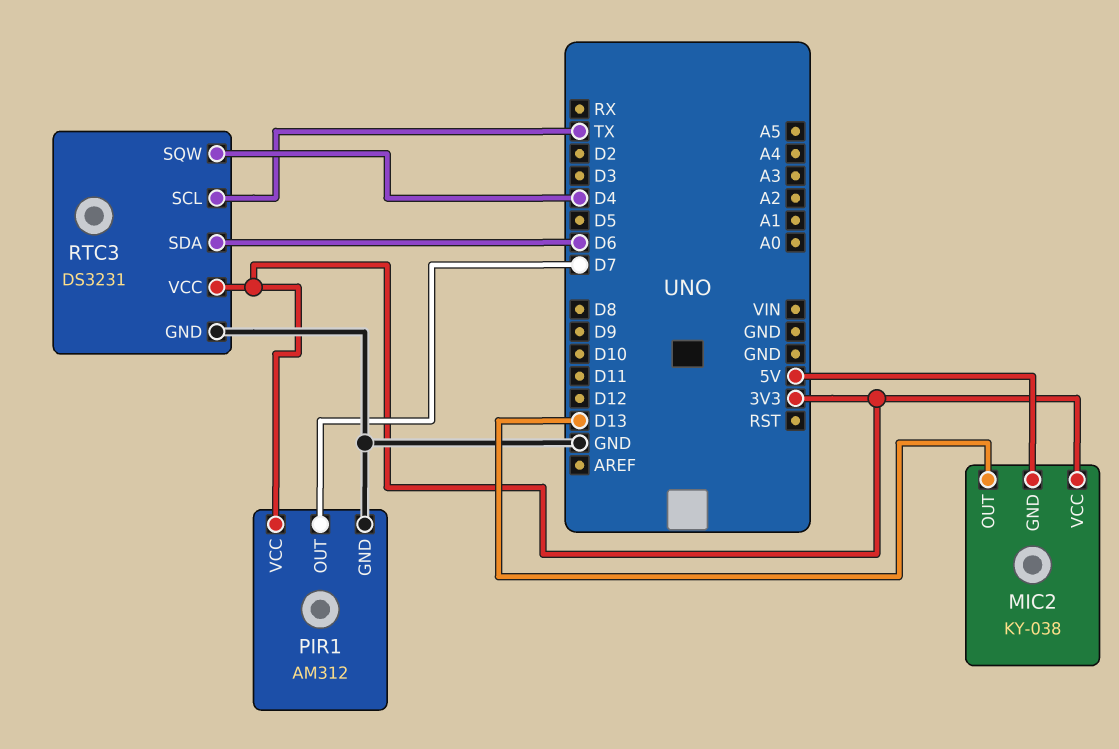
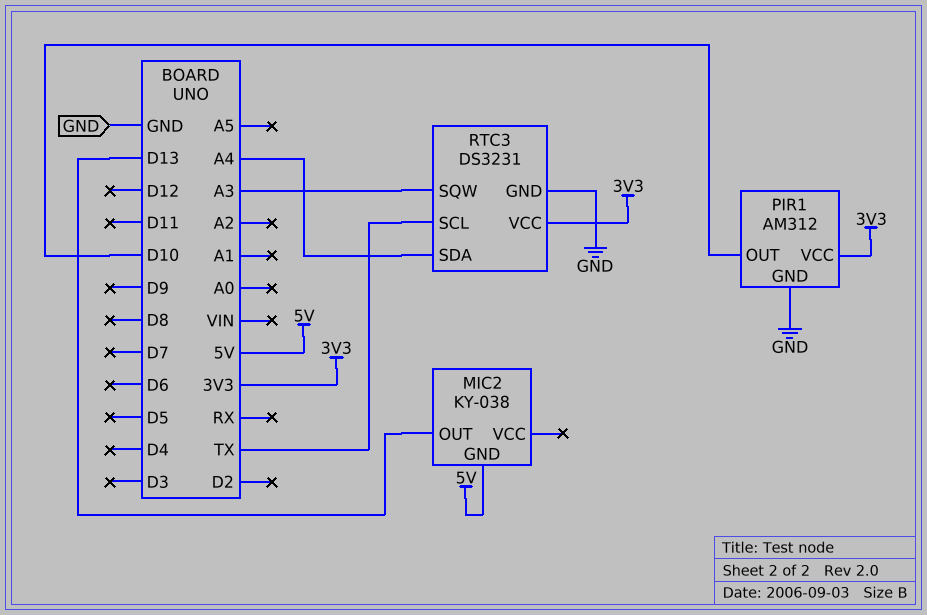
MIC2 pin VCC: 3V3 -> none
PIR1 pin OUT: D7 -> D10
RTC3 pin SDA: D6 -> A4
RTC3 pin SQW: D4 -> A3

